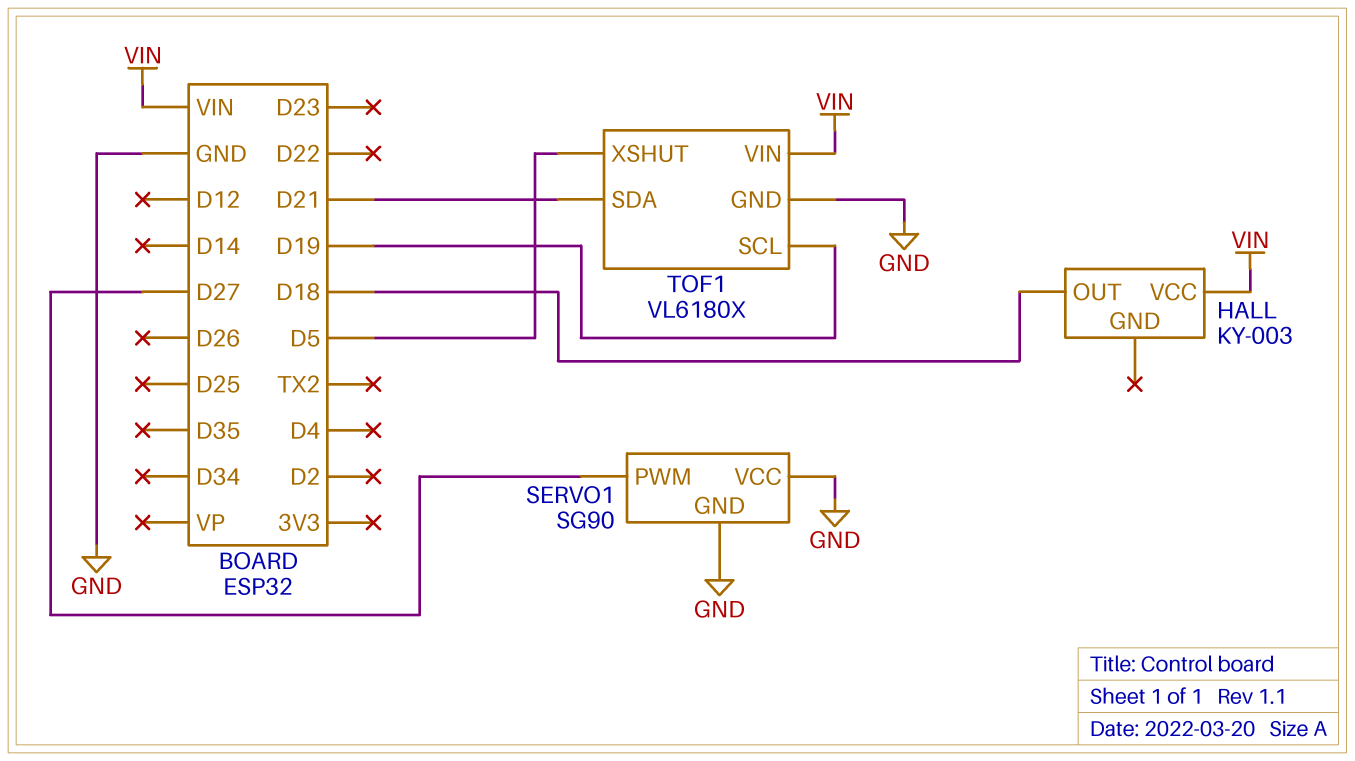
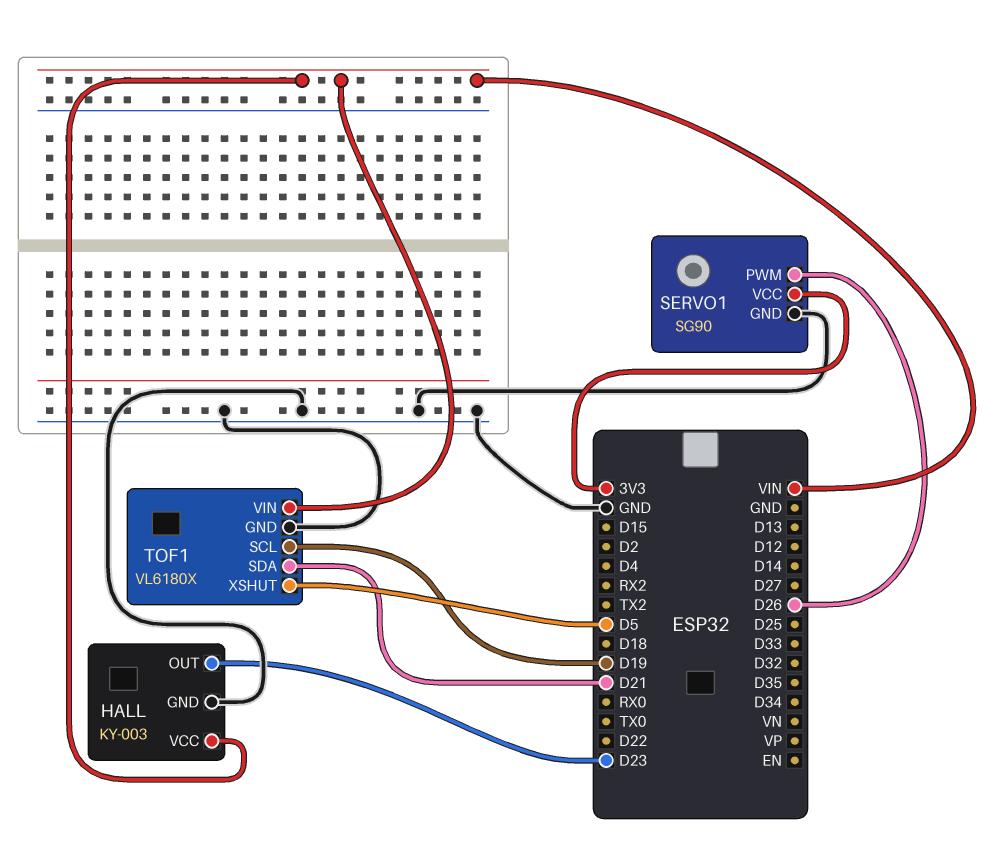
HALL pin GND: none -> GND
HALL pin OUT: D18 -> D23
SERVO1 pin PWM: D27 -> D26
SERVO1 pin VCC: GND -> 3V3

